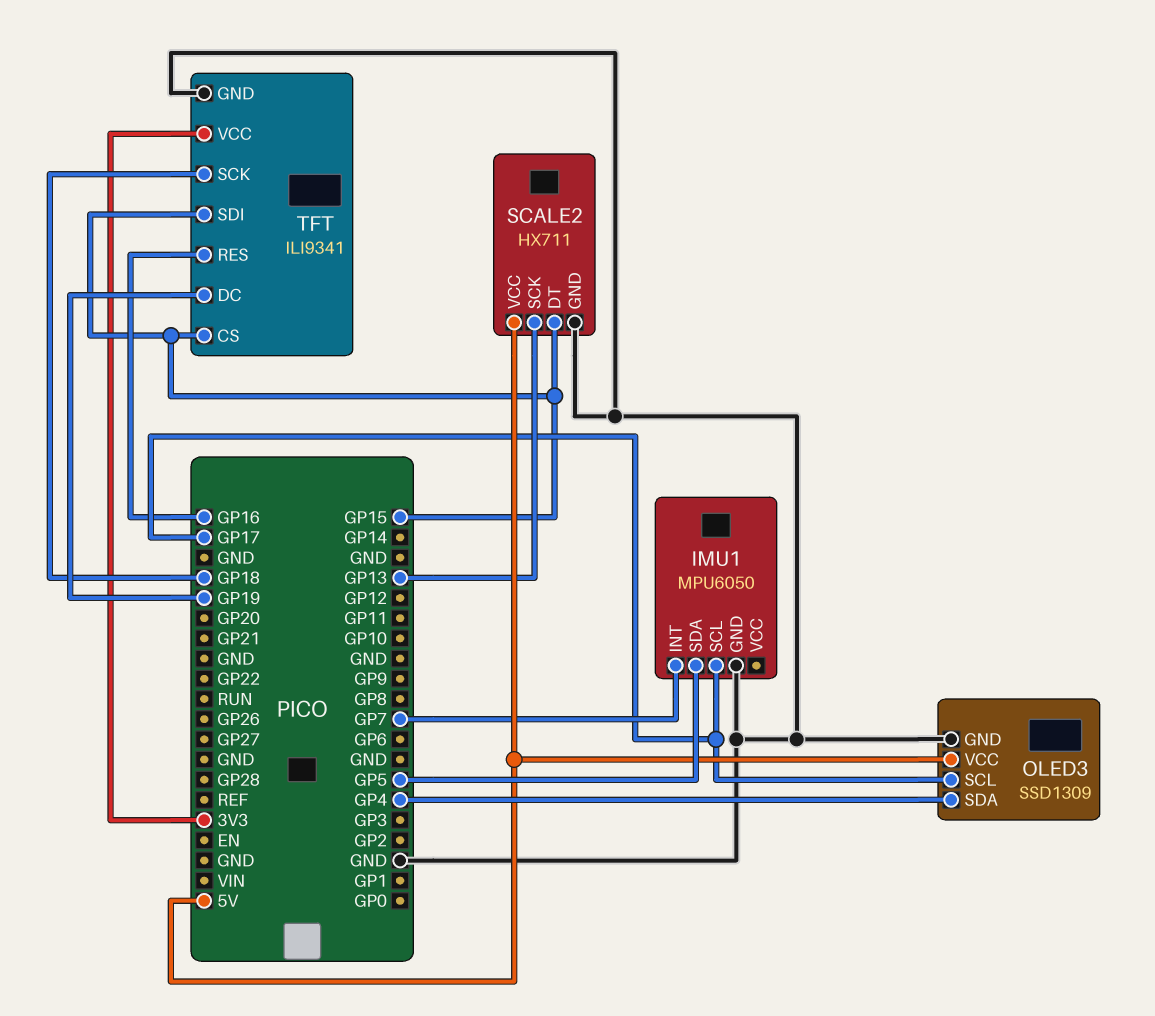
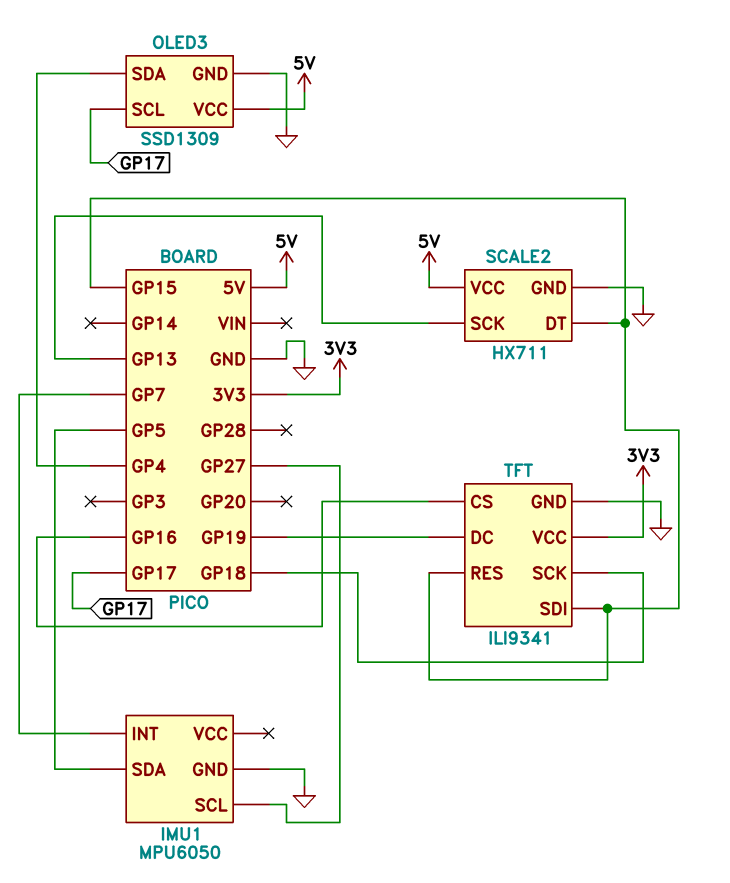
IMU1 pin SCL: GP17 -> GP27
TFT pin CS: GP15 -> GP16
TFT pin RES: GP16 -> GP15

